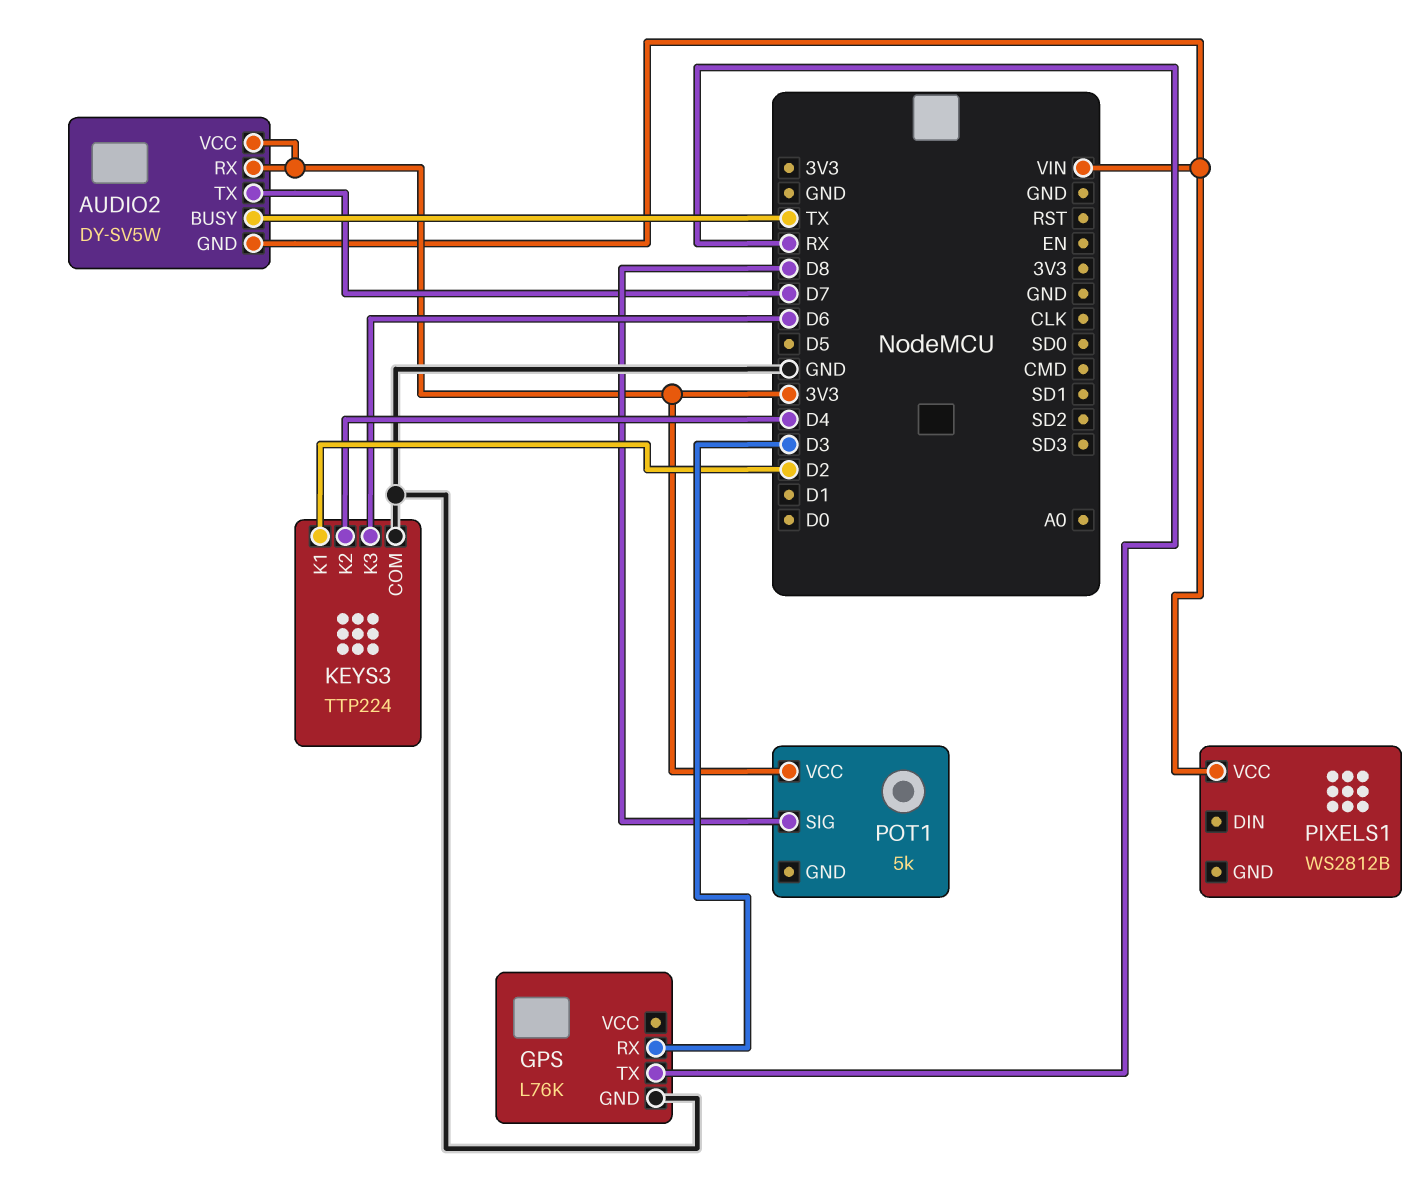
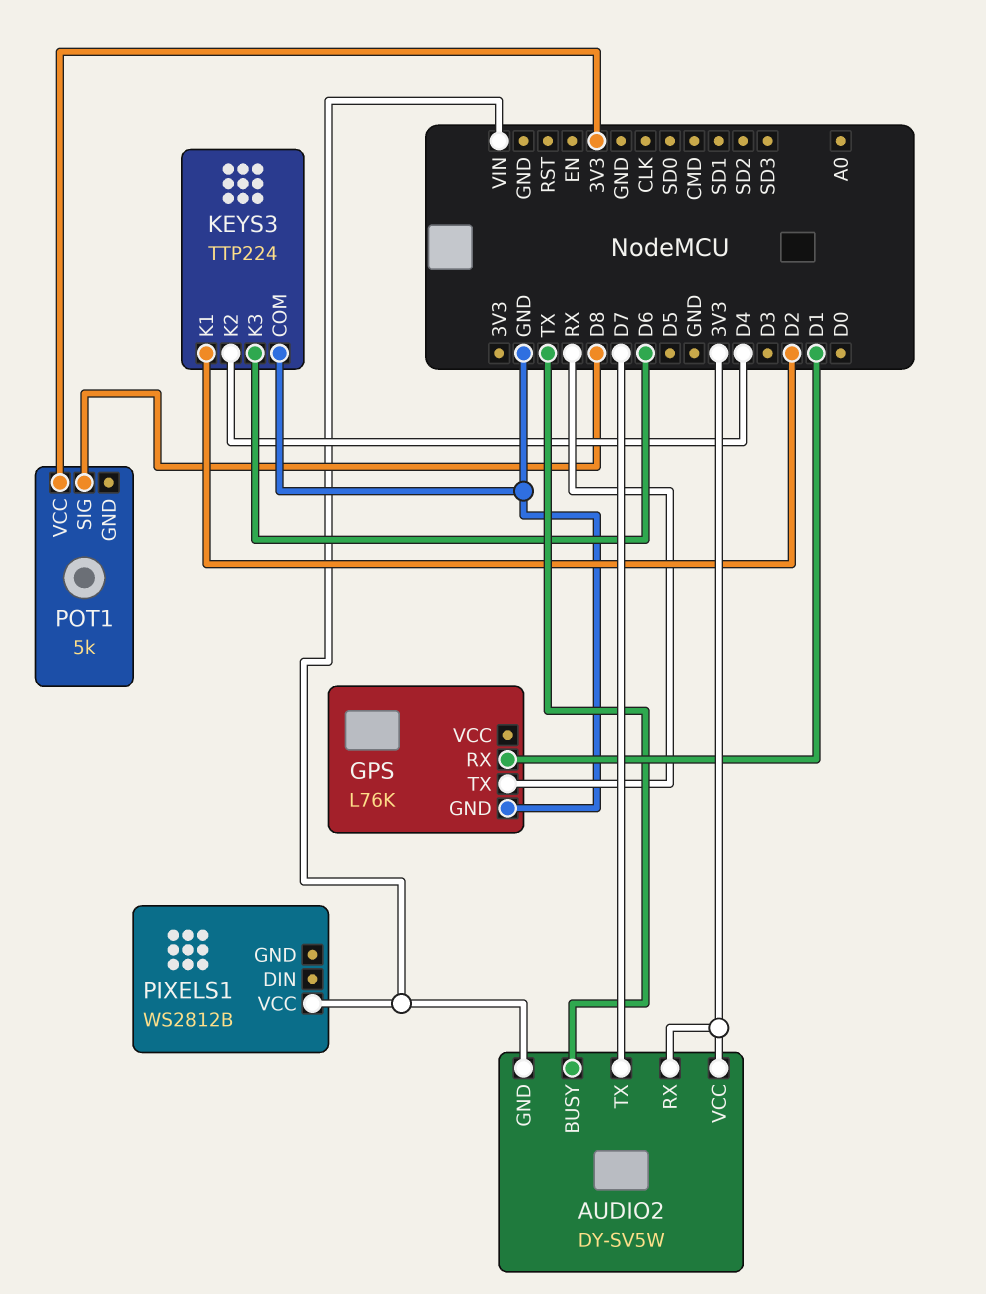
GPS pin RX: D3 -> D1

